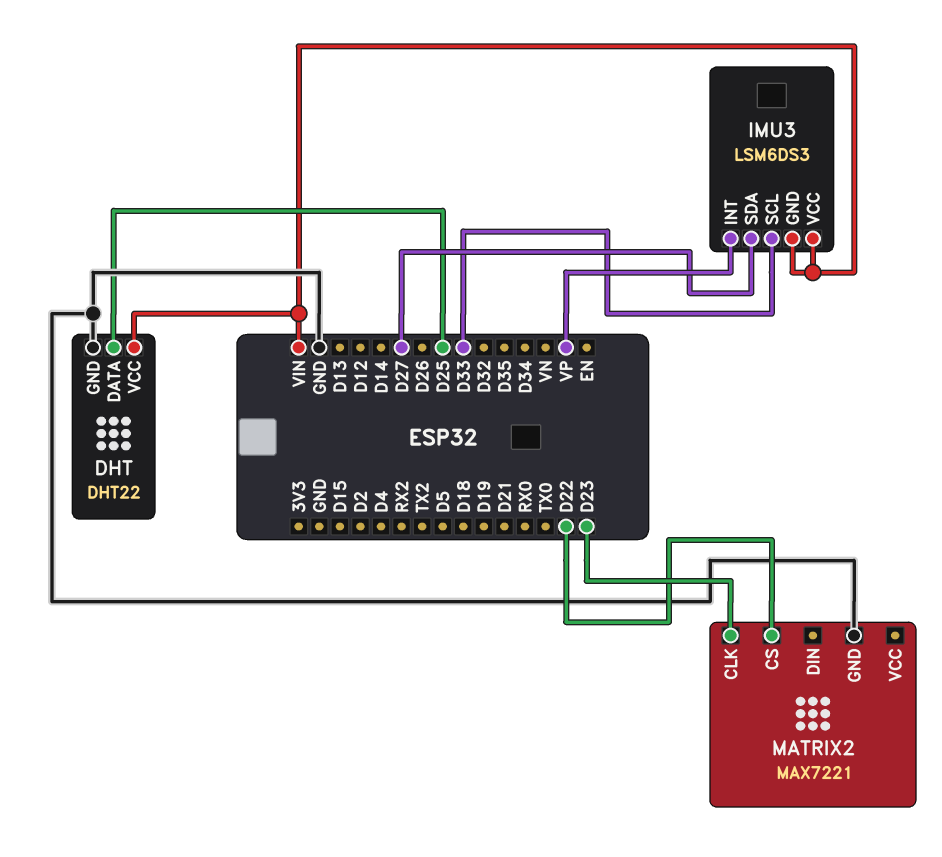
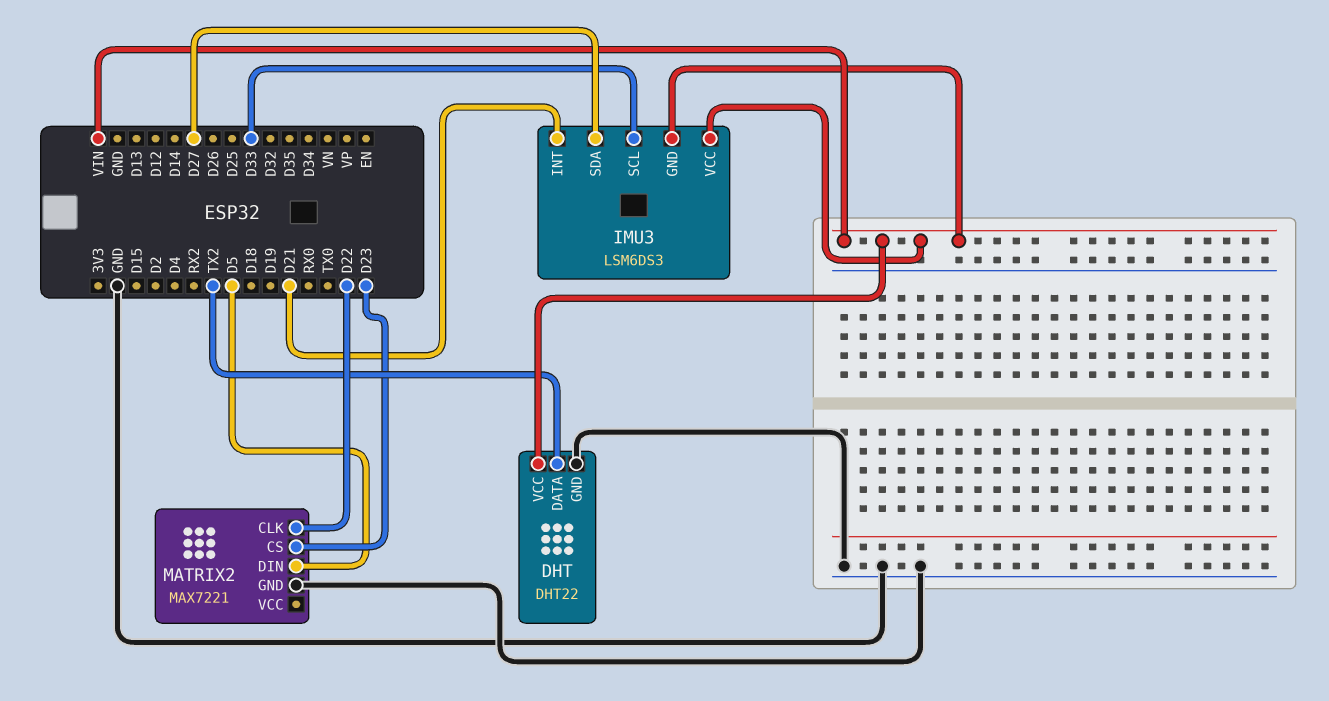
DHT pin DATA: D25 -> TX2
IMU3 pin INT: VP -> D21
MATRIX2 pin CLK: D23 -> D22
MATRIX2 pin CS: D22 -> D23
MATRIX2 pin DIN: none -> D5

